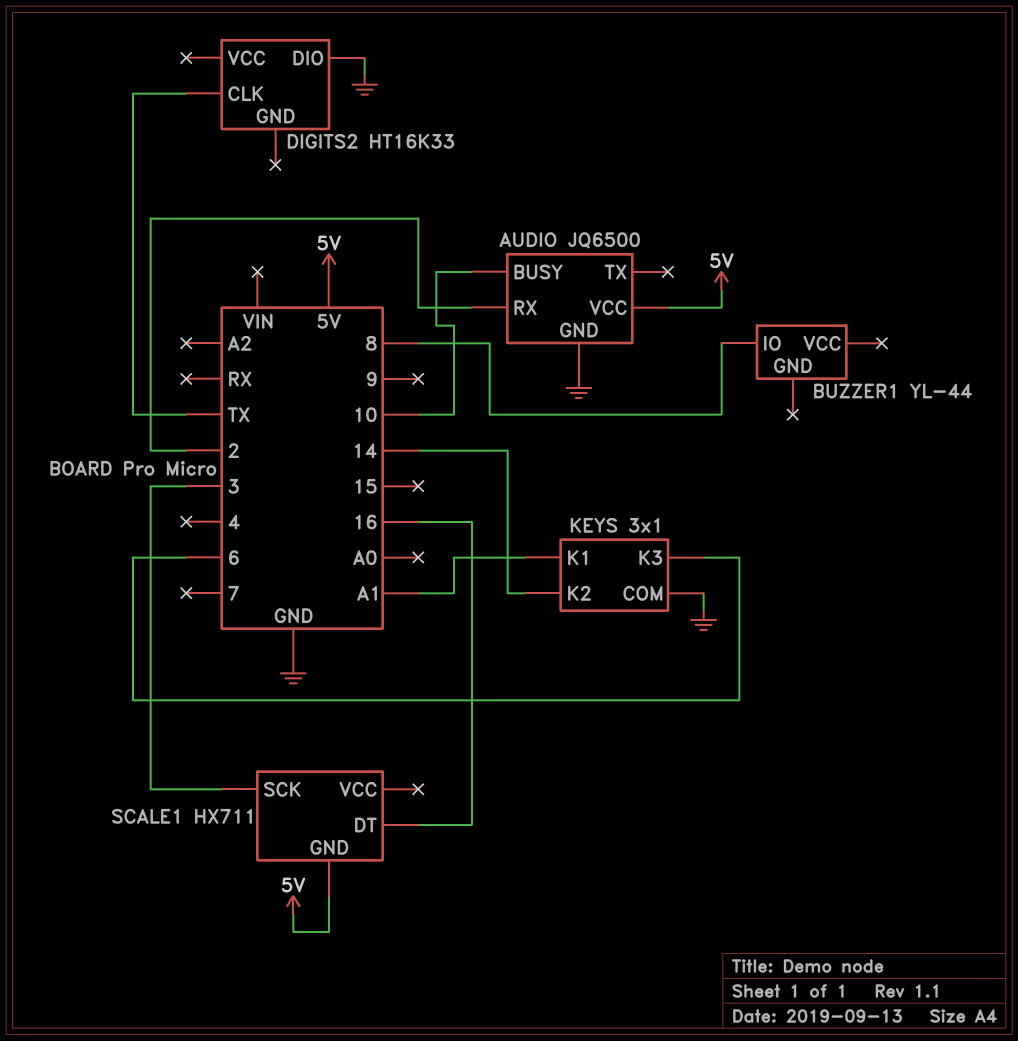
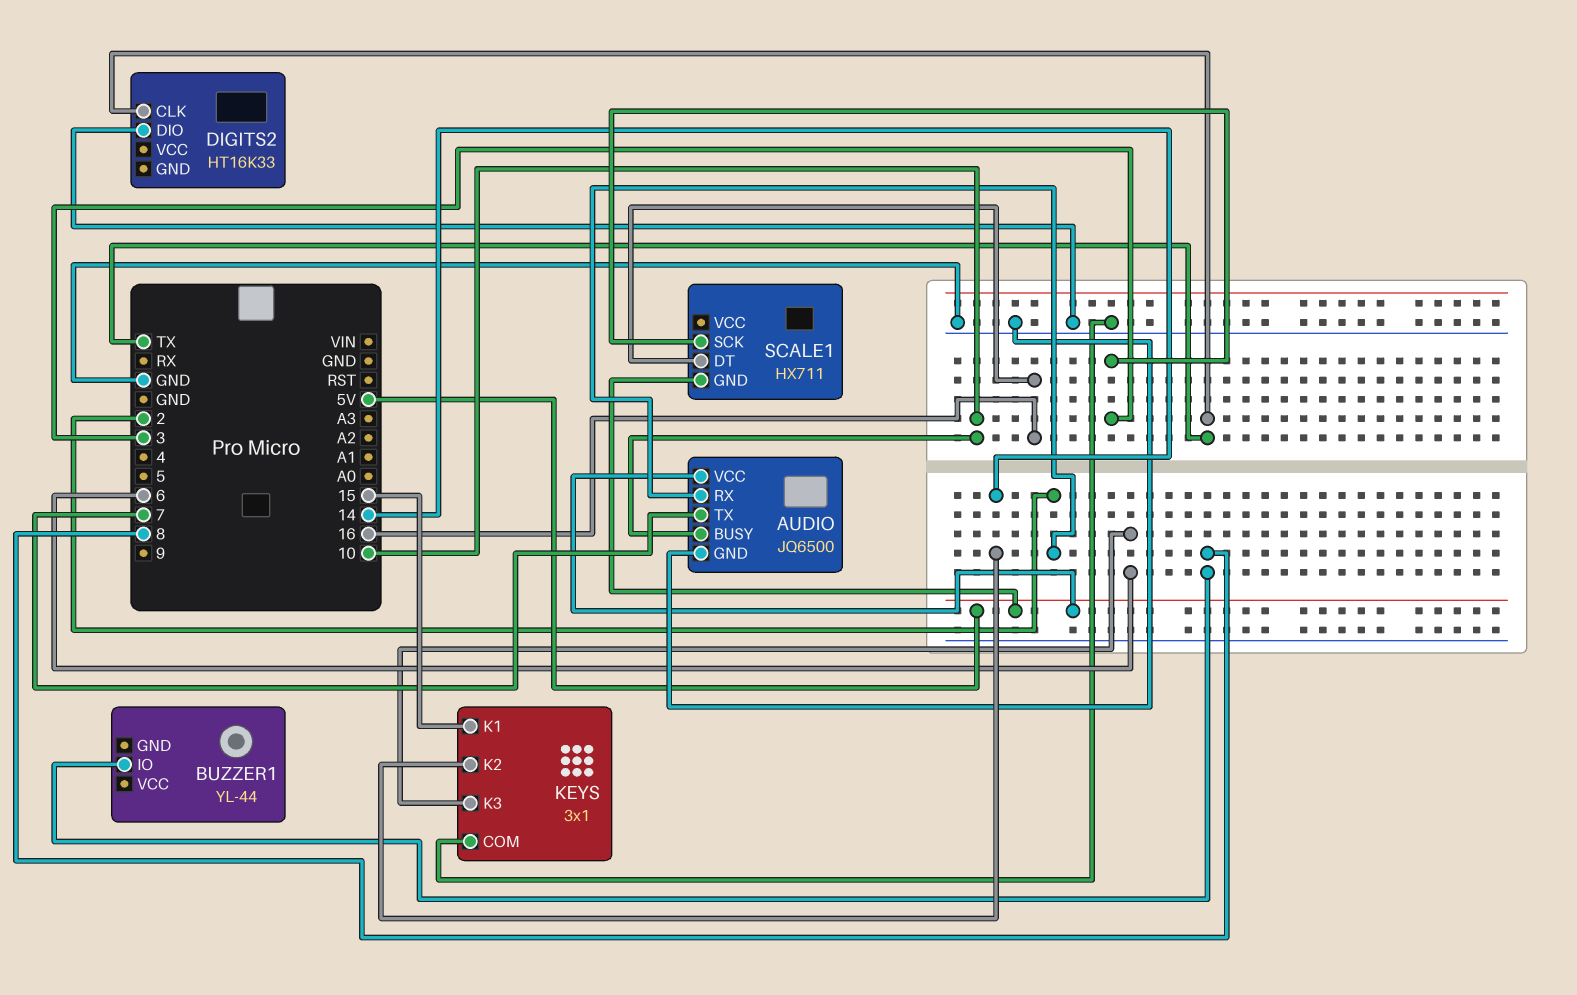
AUDIO pin TX: none -> 7
KEYS pin K1: A1 -> 15

